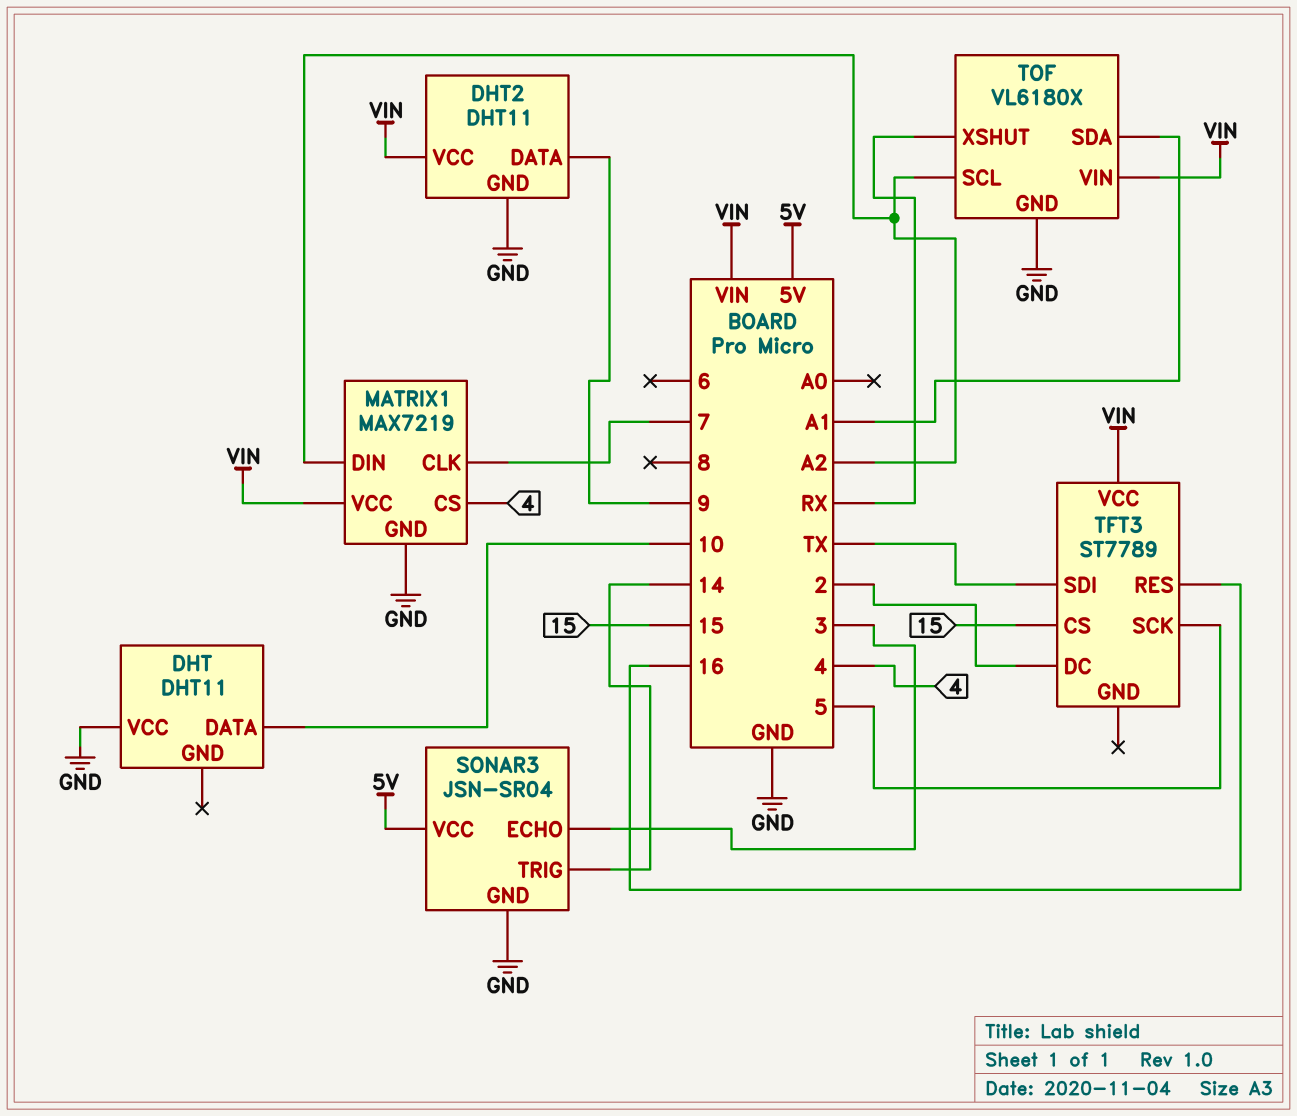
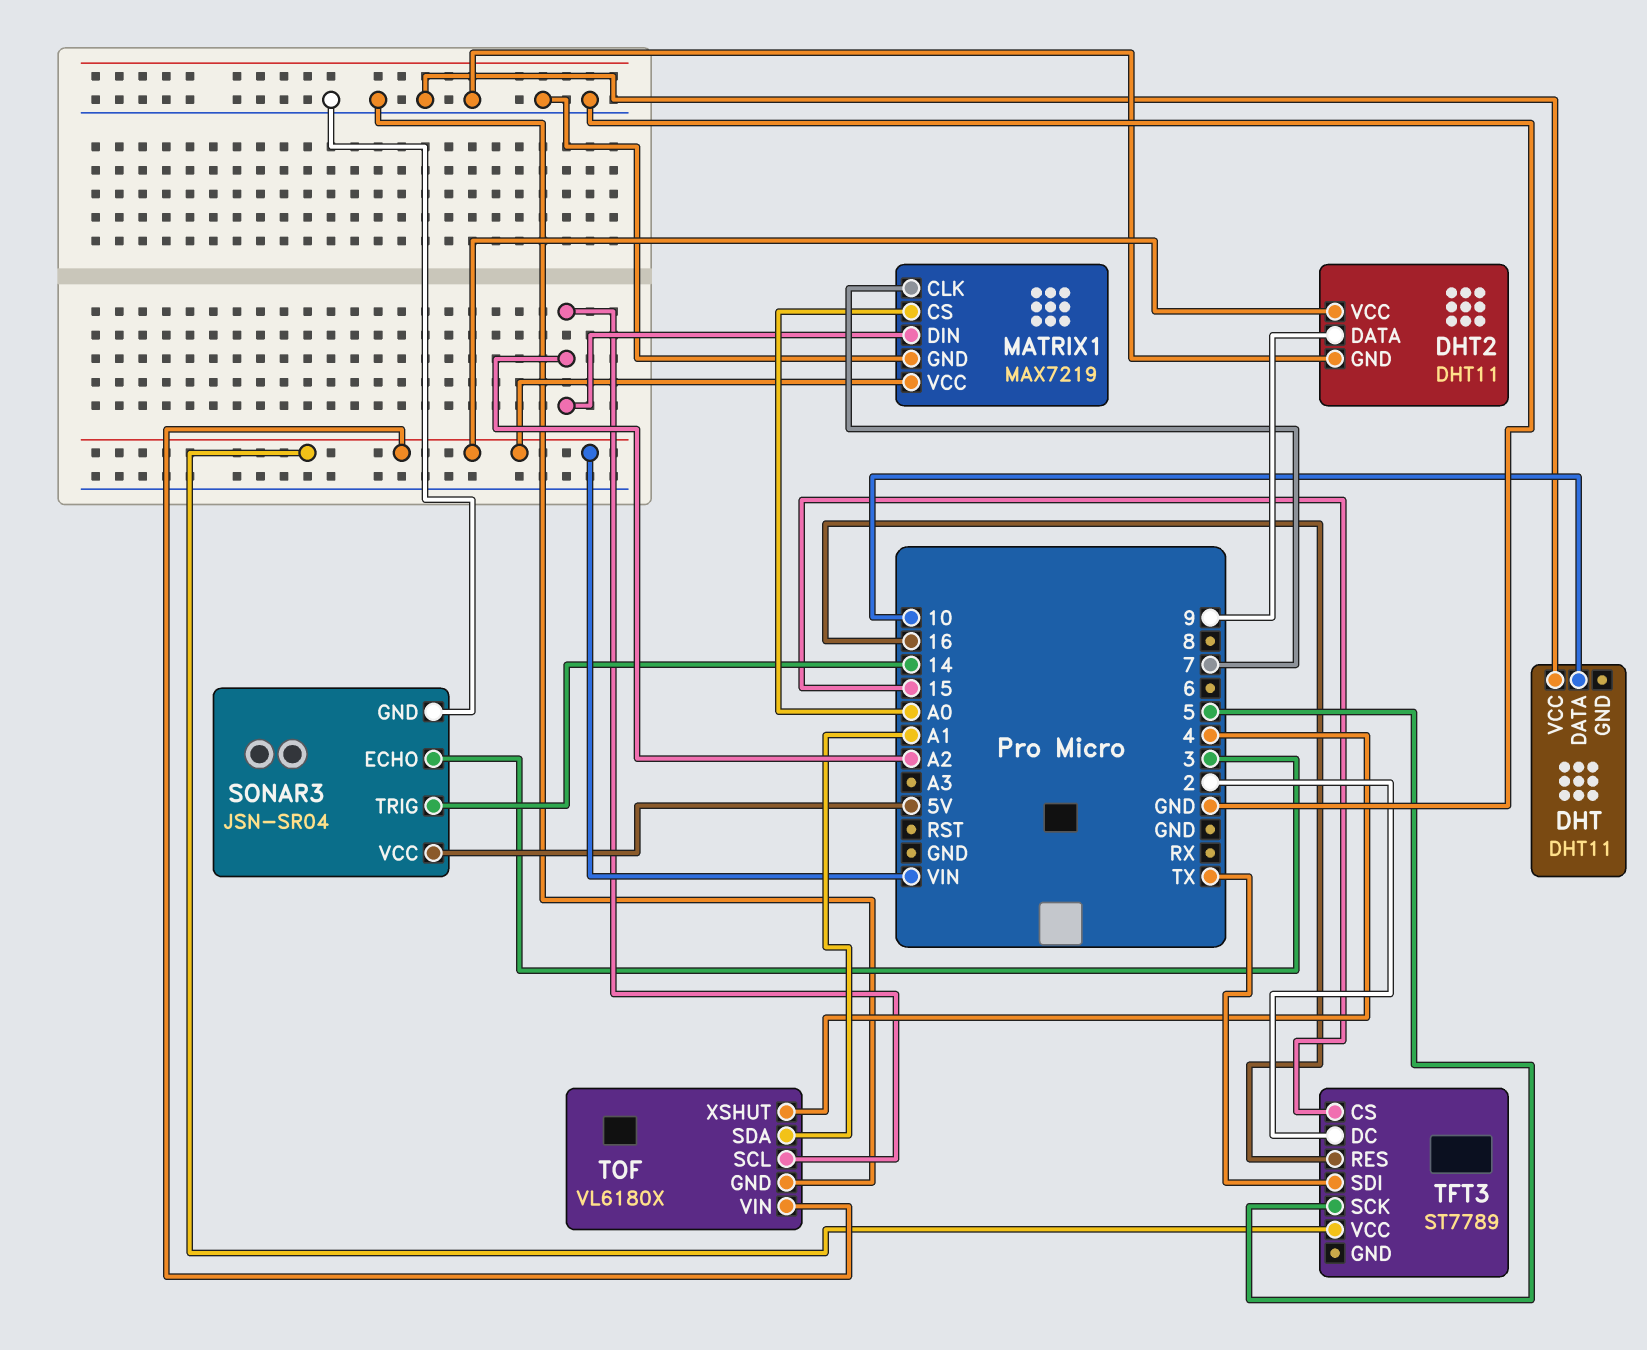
MATRIX1 pin CS: 4 -> A0
TOF pin XSHUT: RX -> 4

